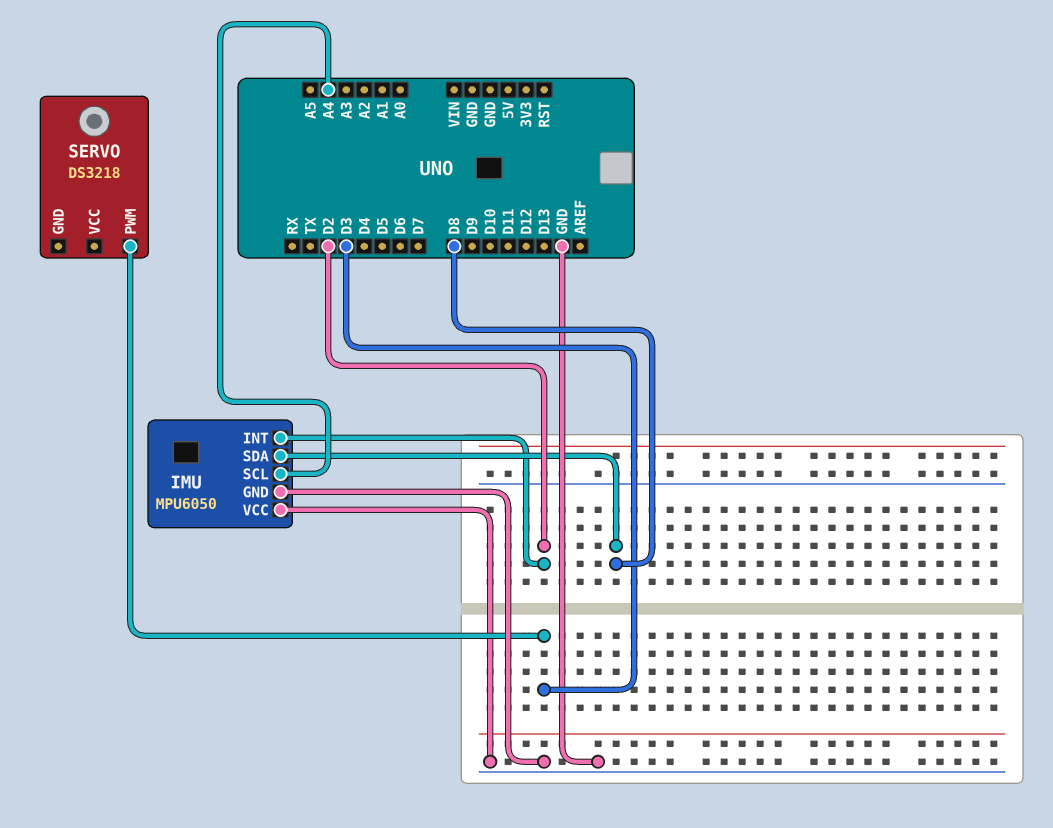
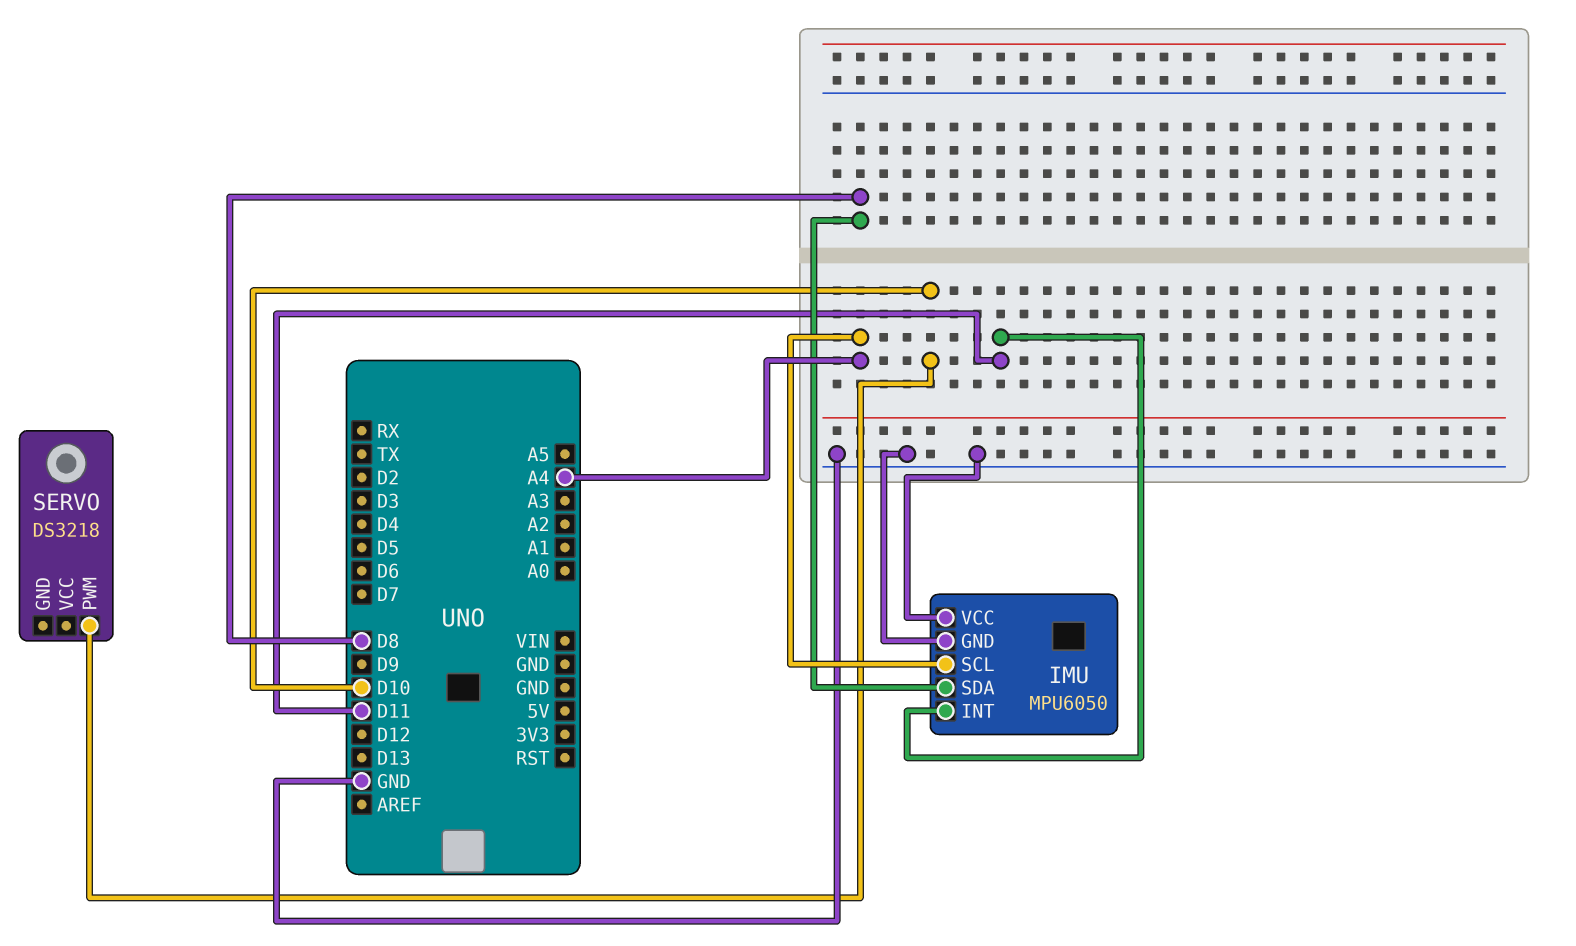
IMU pin INT: D2 -> D11
SERVO pin PWM: D3 -> D10

